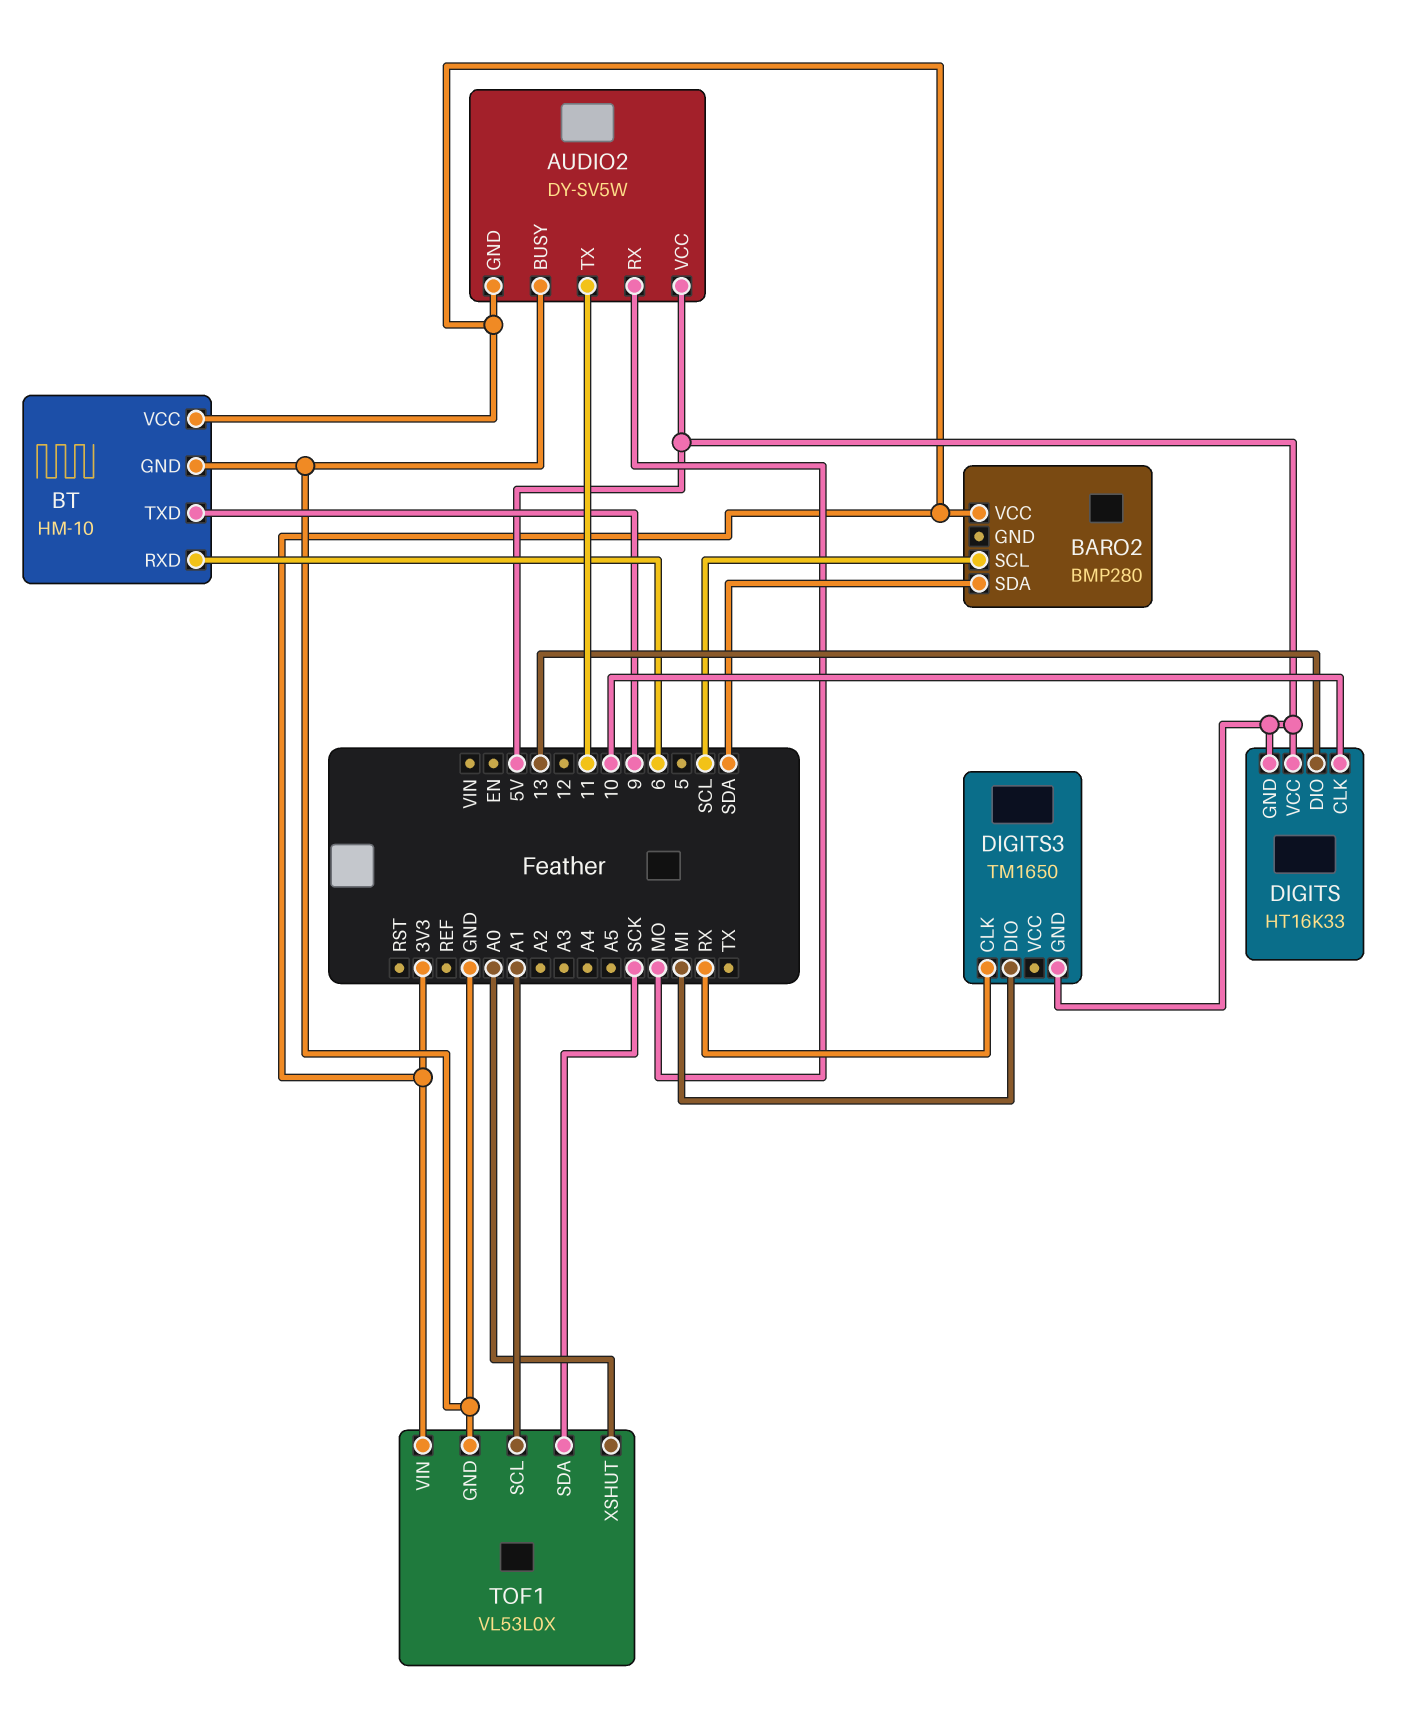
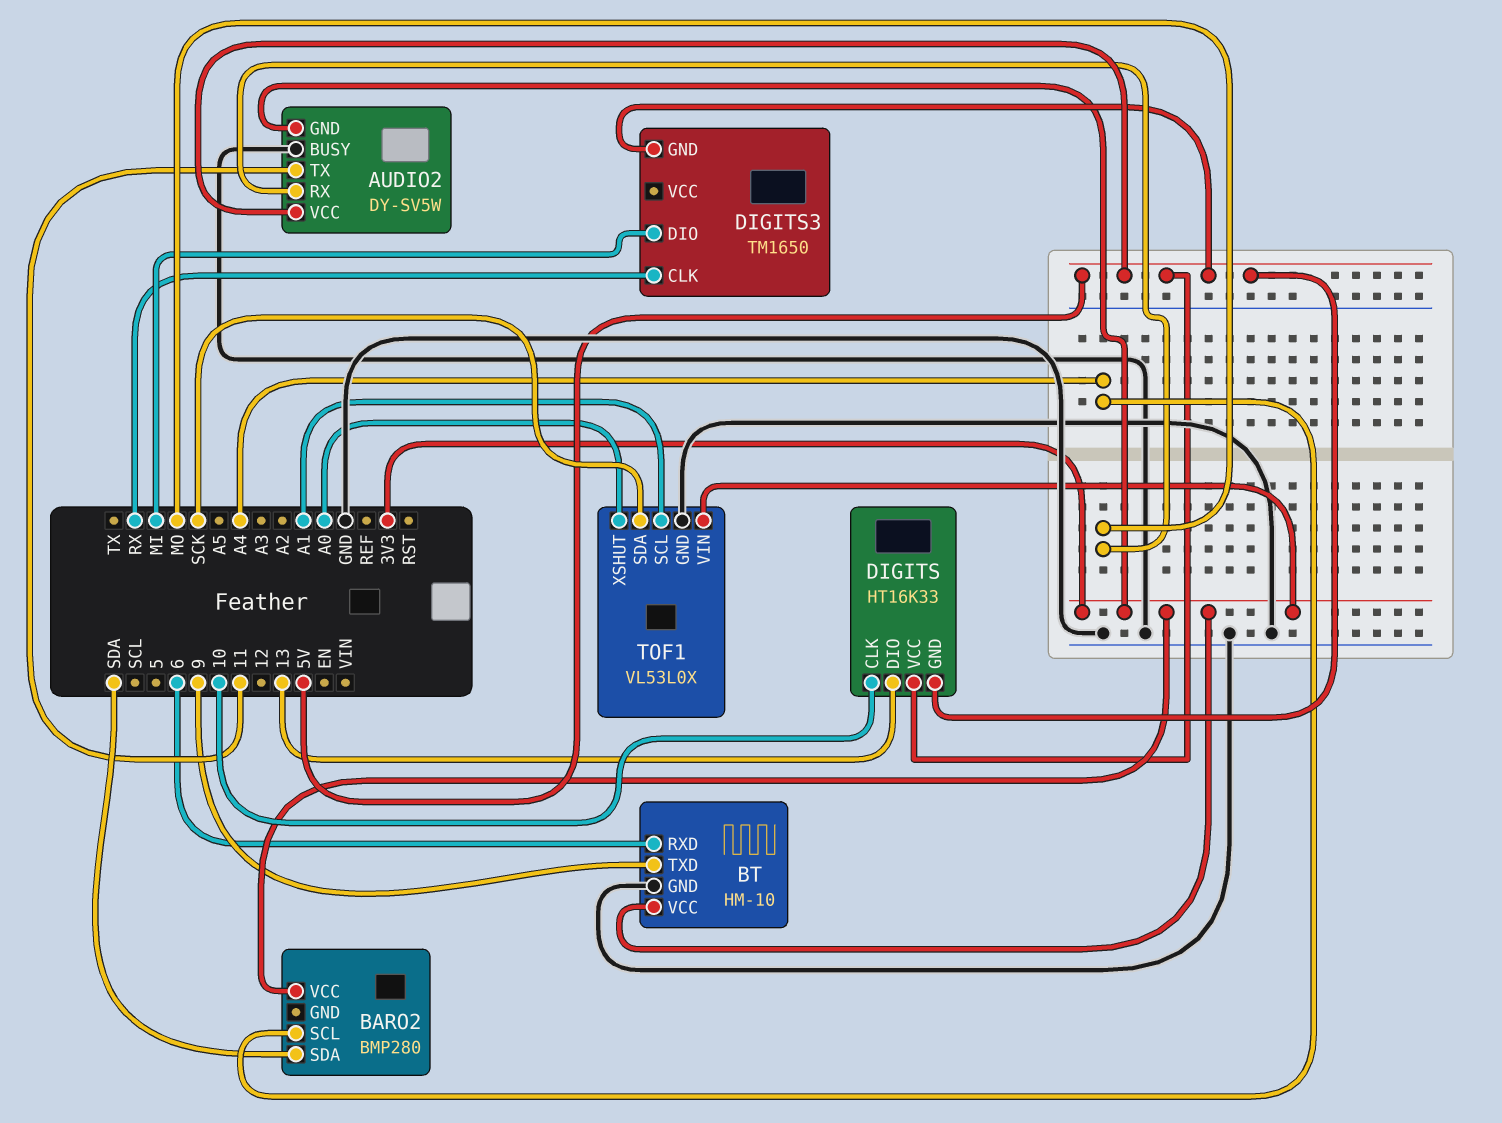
BARO2 pin SCL: SCL -> A4

